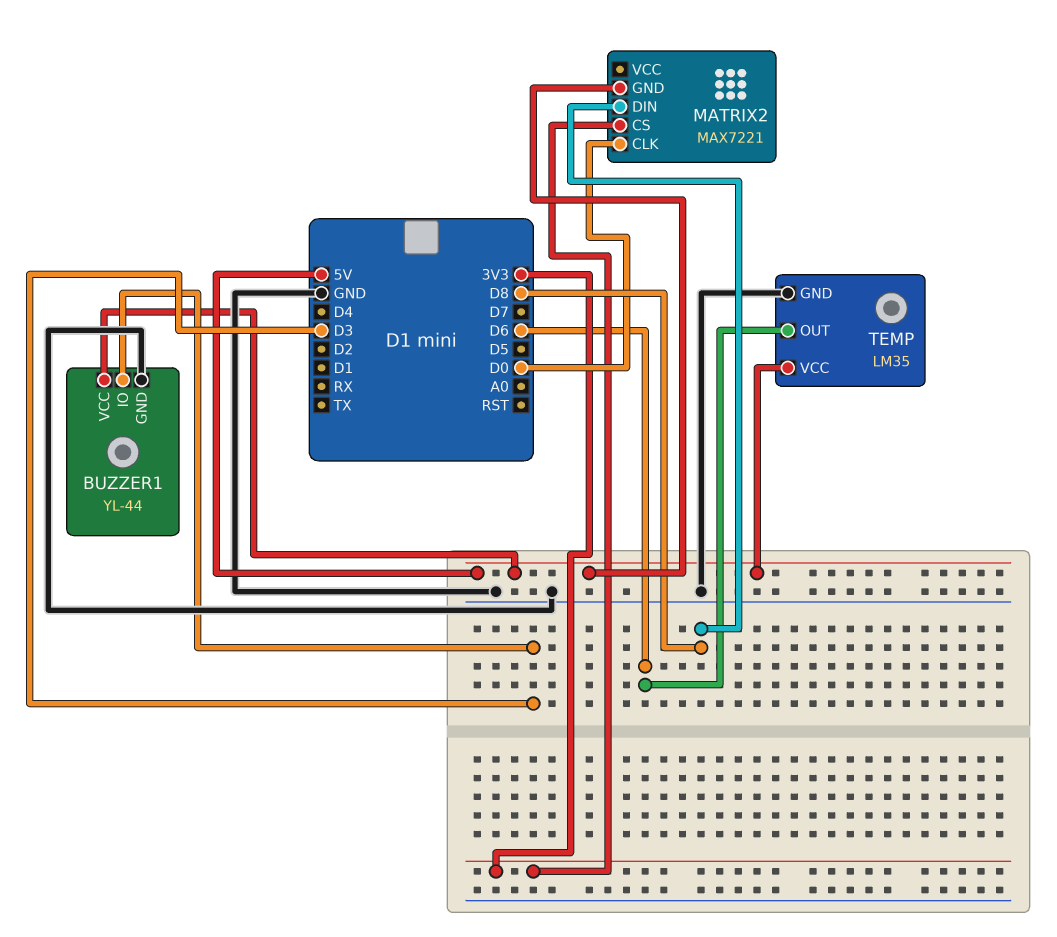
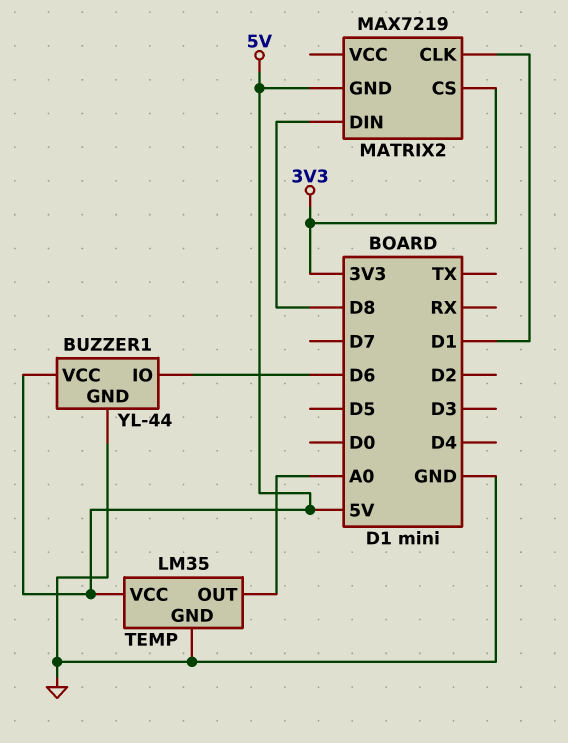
BUZZER1 pin IO: D3 -> D6
MATRIX2: MAX7221 -> MAX7219
MATRIX2 pin CLK: D0 -> D1
TEMP pin OUT: D6 -> A0

